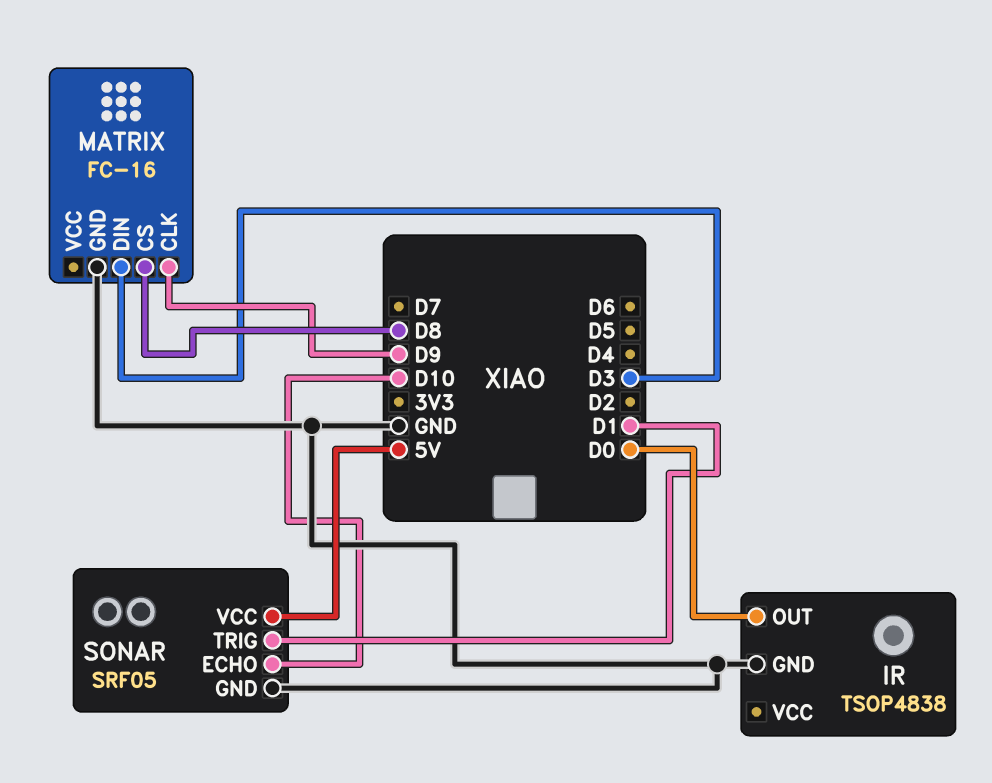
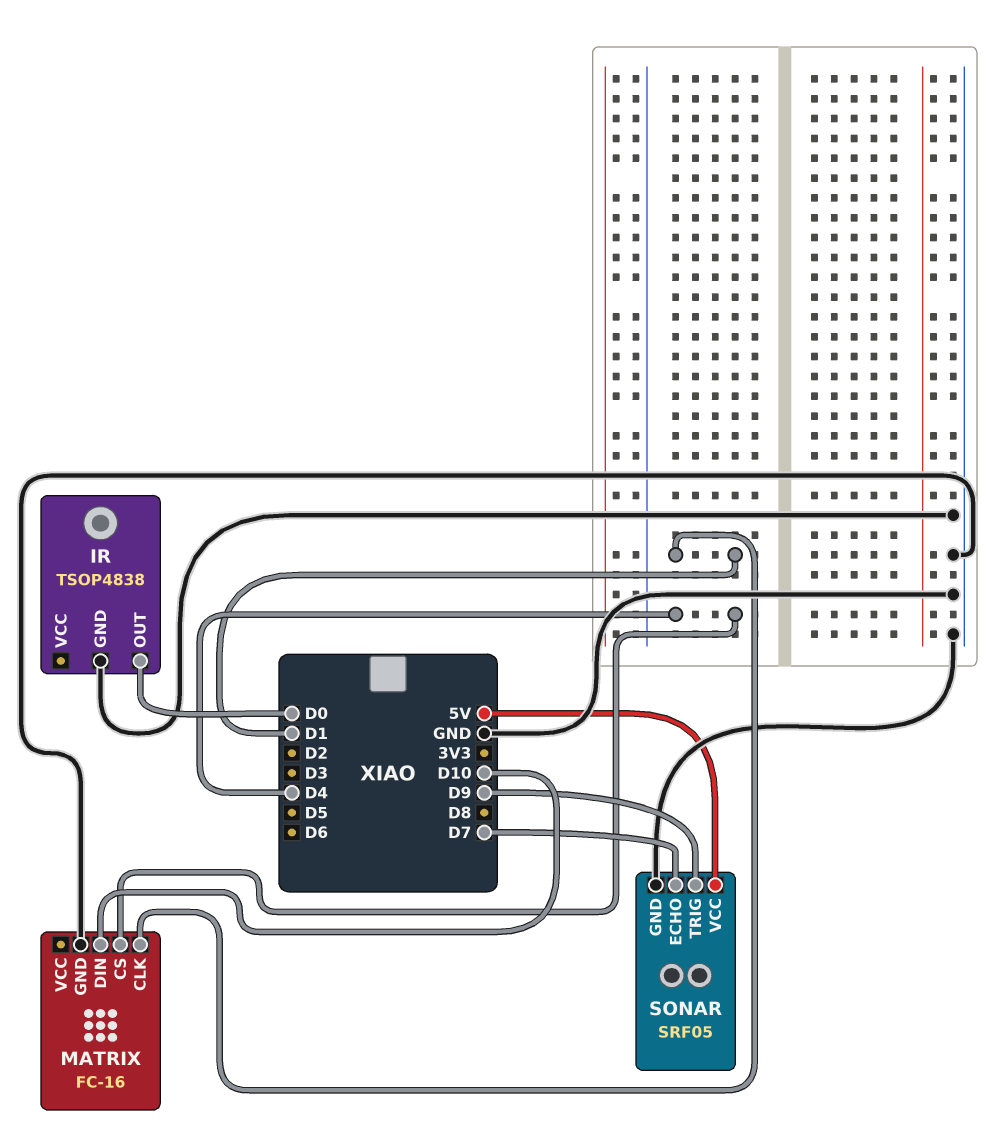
MATRIX pin CLK: D9 -> D1
MATRIX pin CS: D8 -> D4
MATRIX pin DIN: D3 -> D10
SONAR pin ECHO: D10 -> D7
SONAR pin TRIG: D1 -> D9

